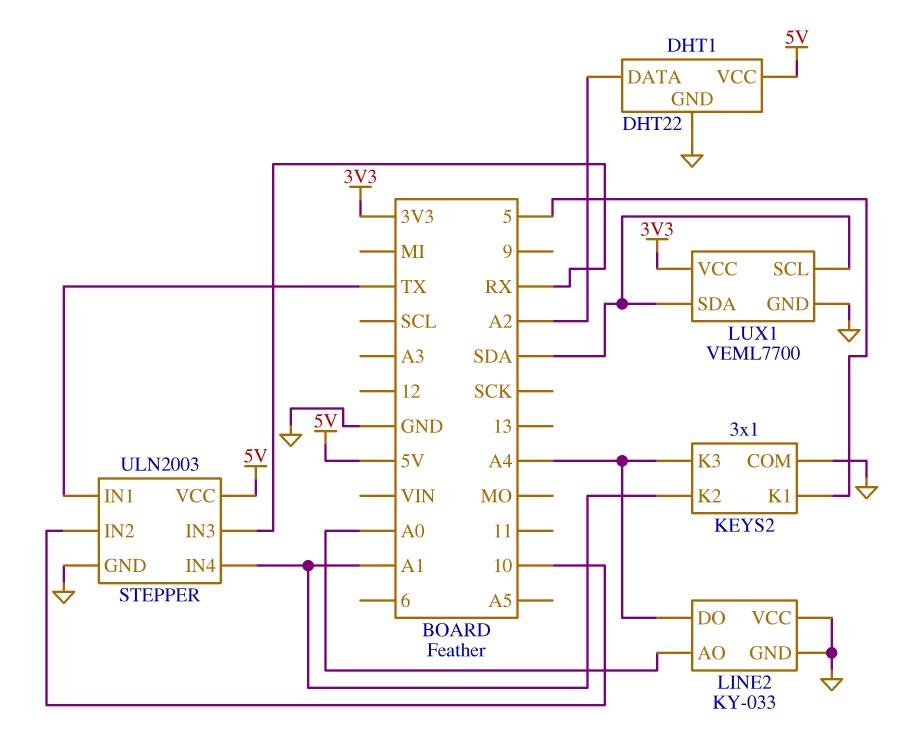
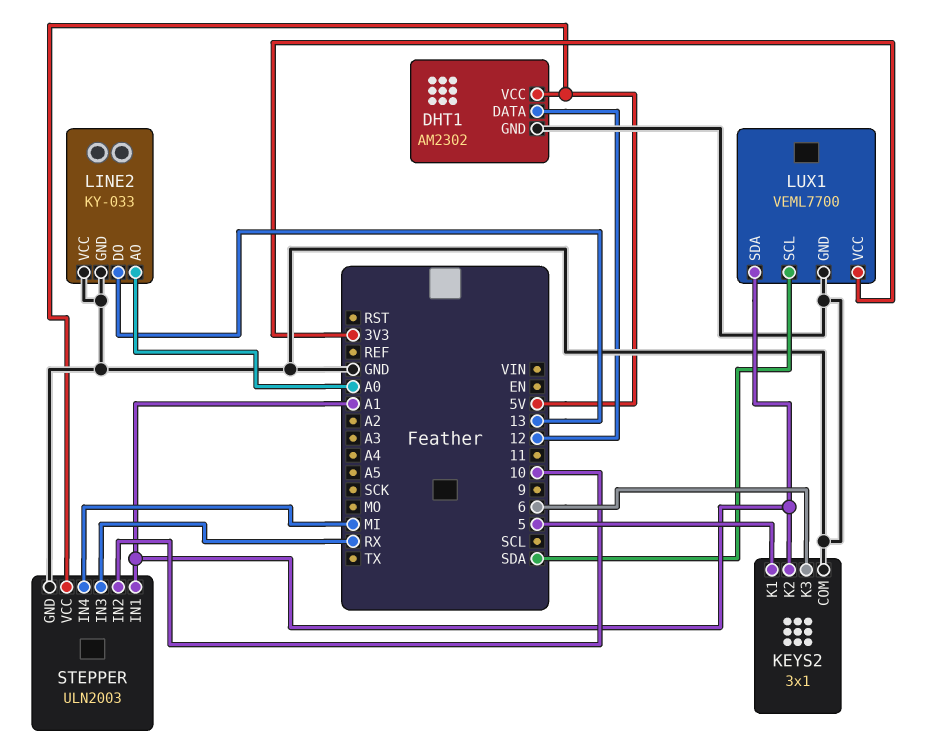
DHT1: DHT22 -> AM2302
DHT1 pin DATA: A2 -> 12
KEYS2 pin K3: A4 -> 6
LINE2 pin DO: A4 -> 13
LUX1 pin SDA: SDA -> A1
STEPPER pin IN1: TX -> A1
STEPPER pin IN4: A1 -> MI

